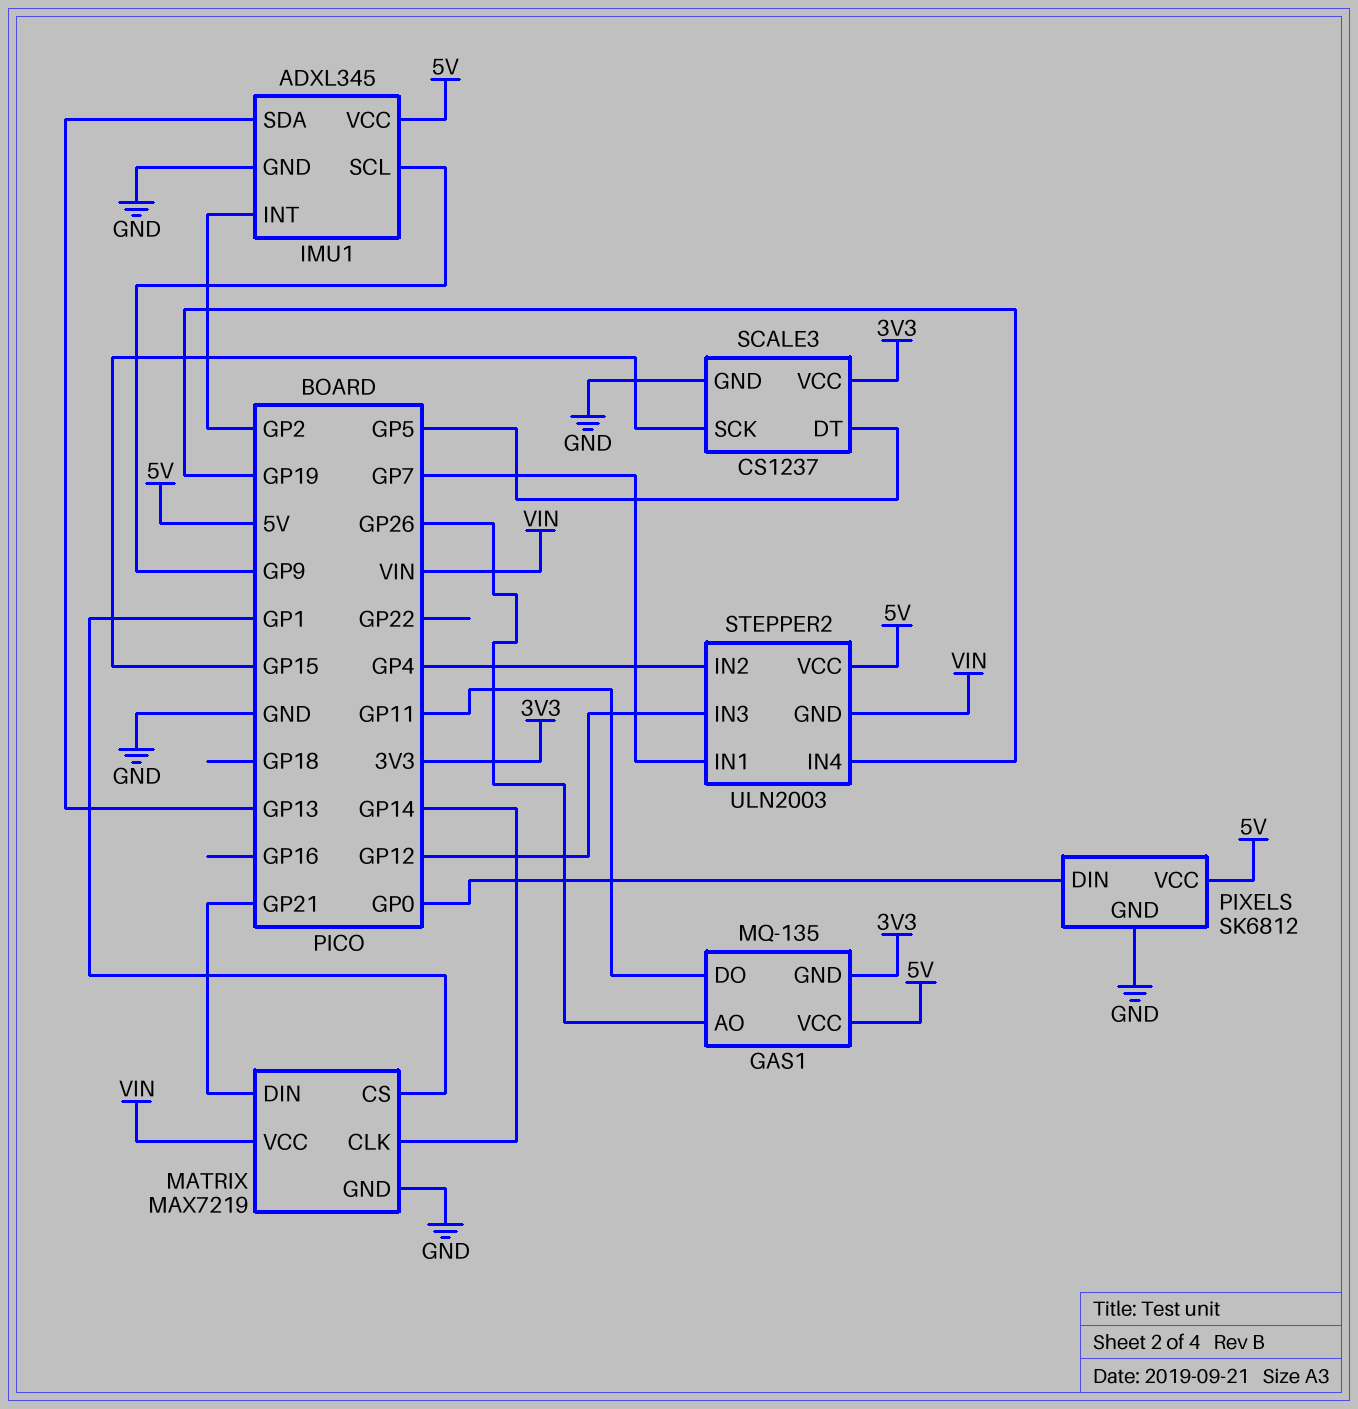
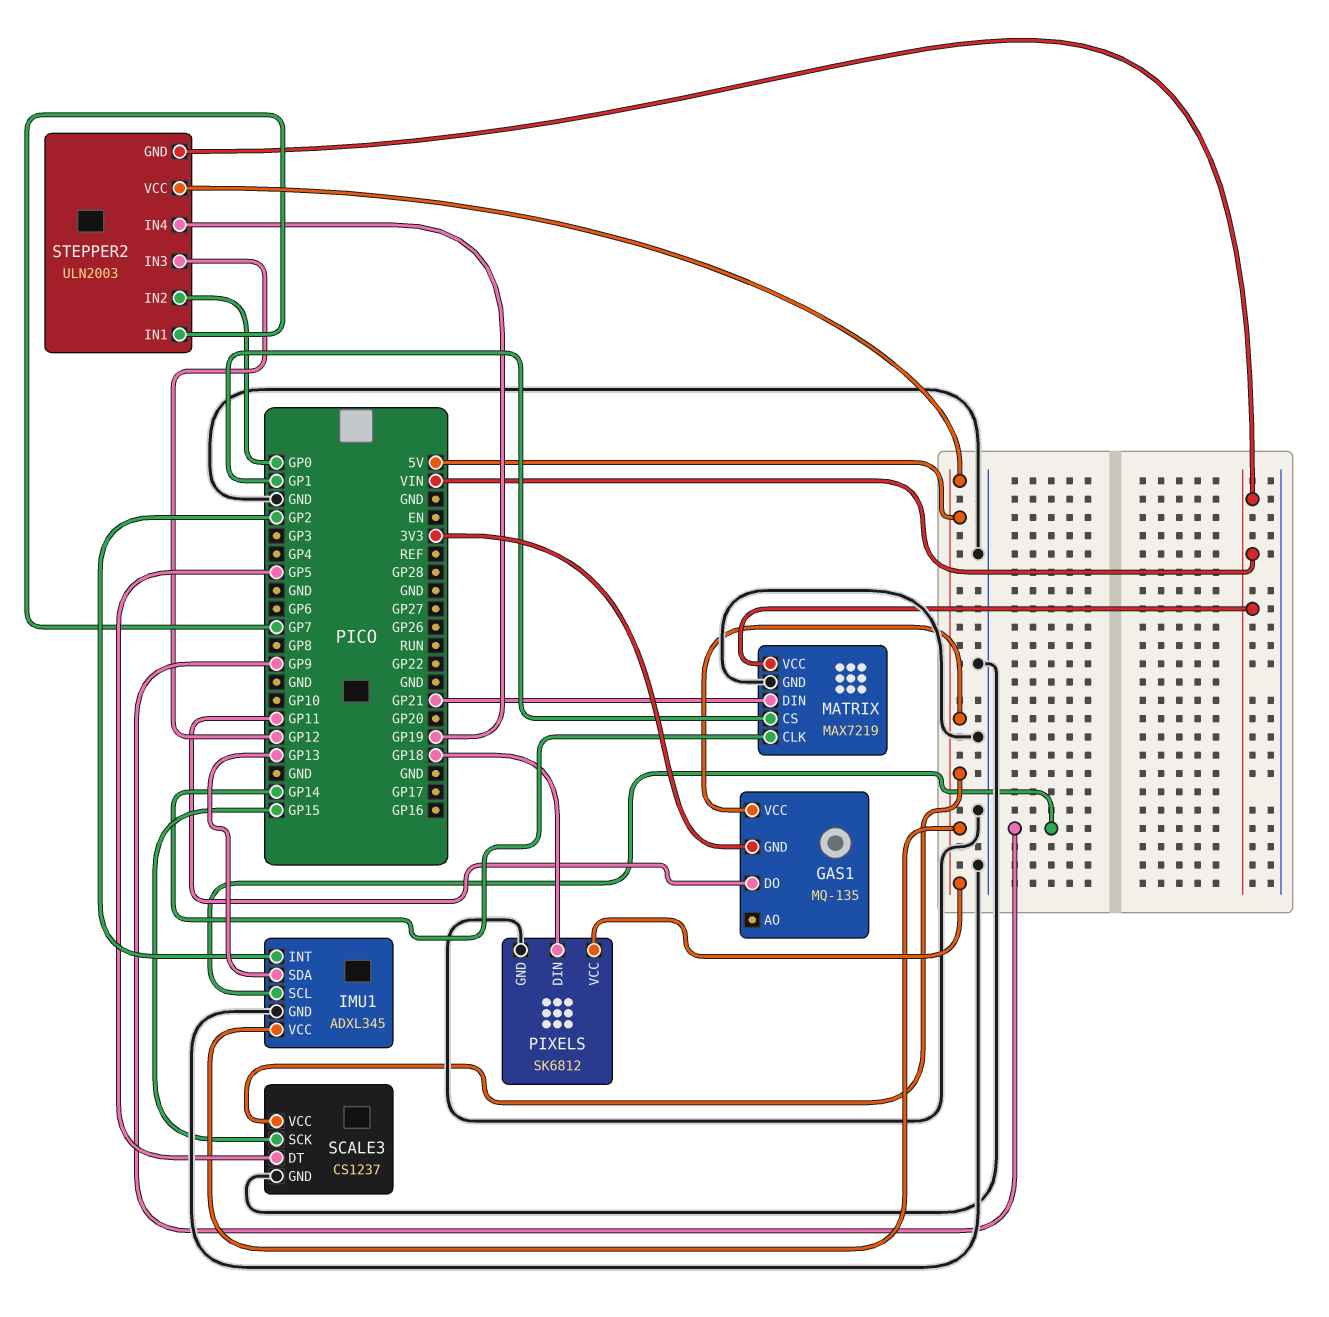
GAS1 pin AO: GP26 -> none
PIXELS pin DIN: GP0 -> GP18
SCALE3 pin VCC: 3V3 -> 5V
STEPPER2 pin IN2: GP4 -> GP0

